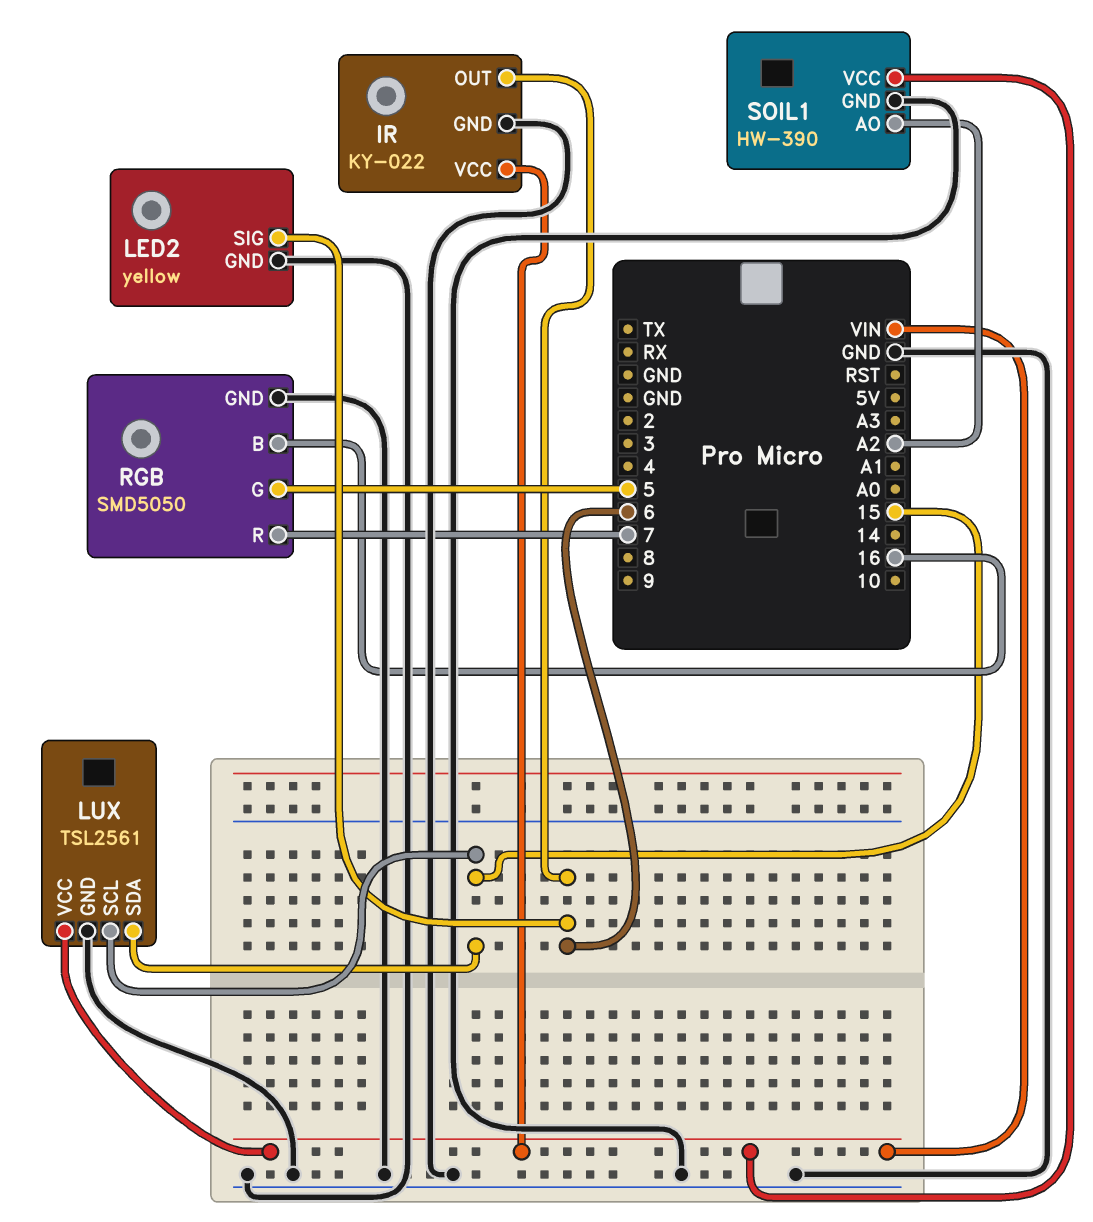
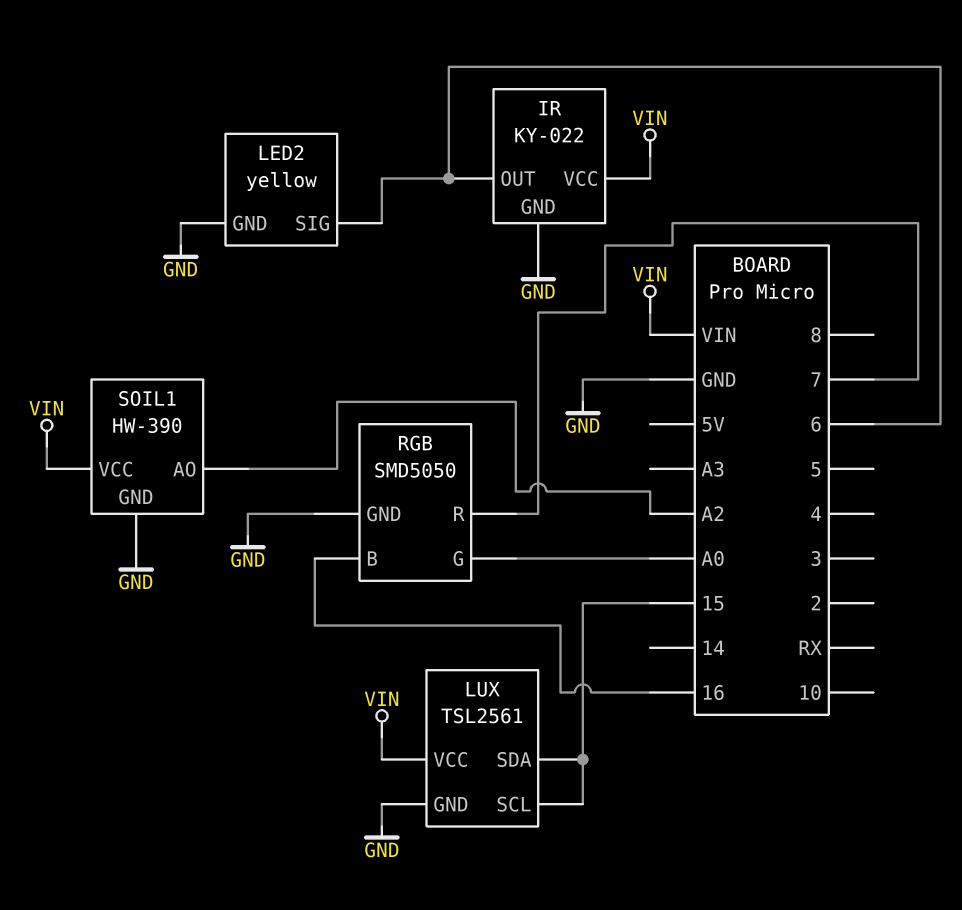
RGB pin G: 5 -> A0

